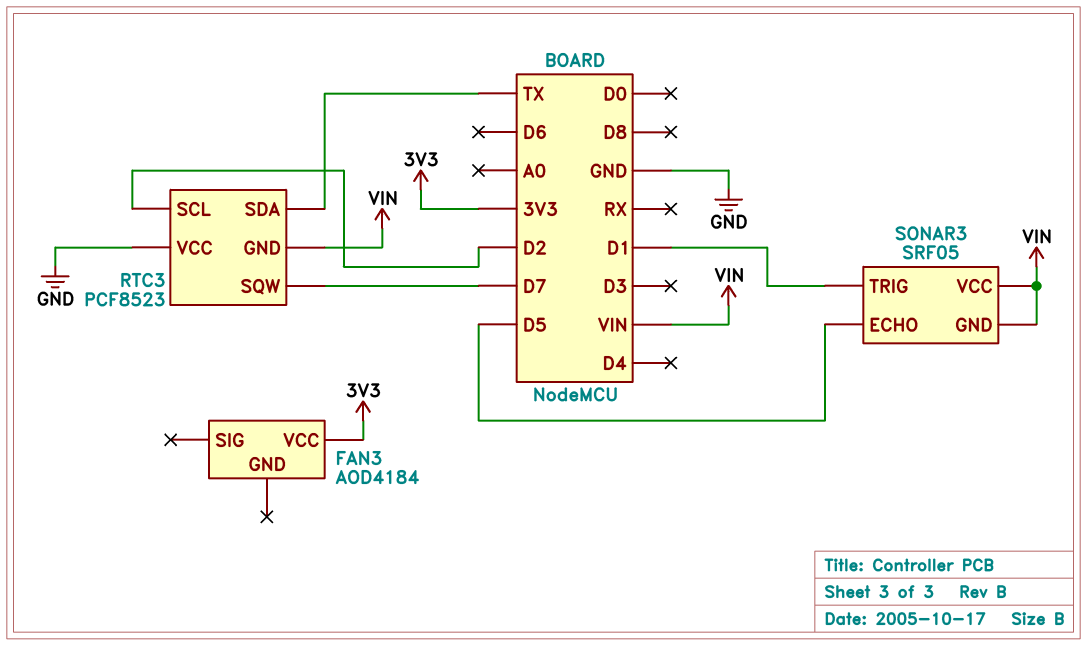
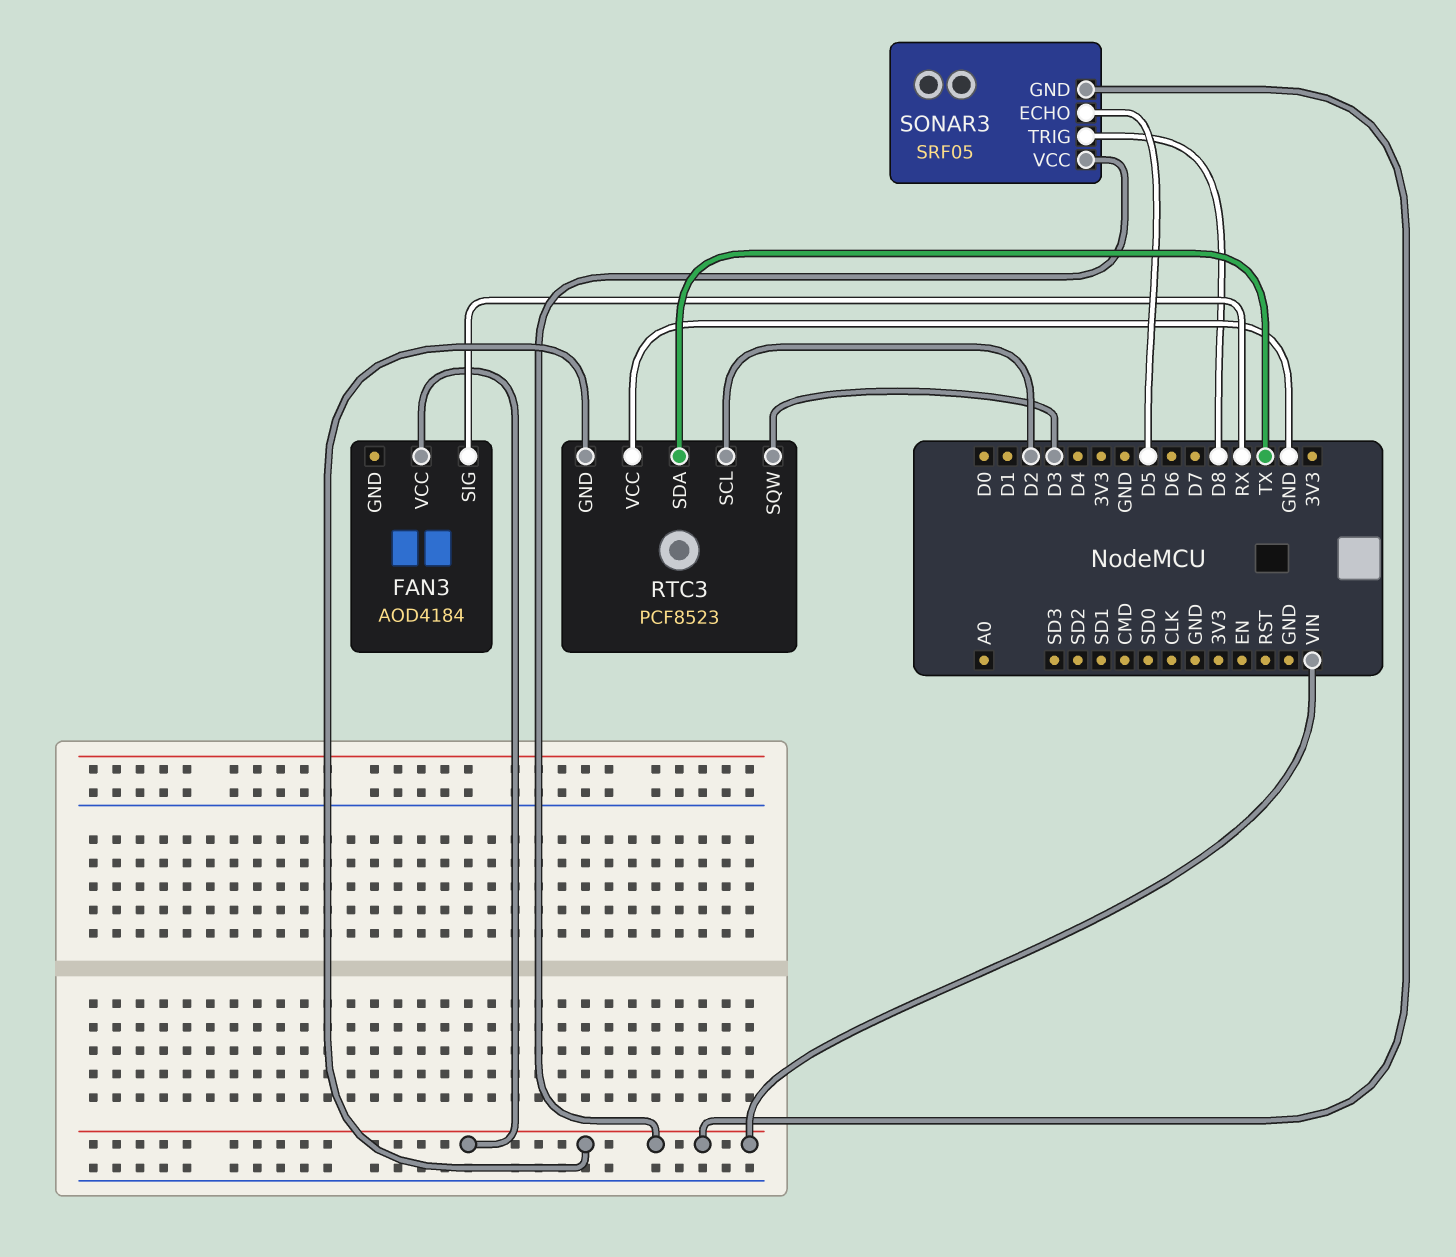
FAN3 pin SIG: none -> RX
FAN3 pin VCC: 3V3 -> VIN
RTC3 pin SQW: D7 -> D3
SONAR3 pin TRIG: D1 -> D8

